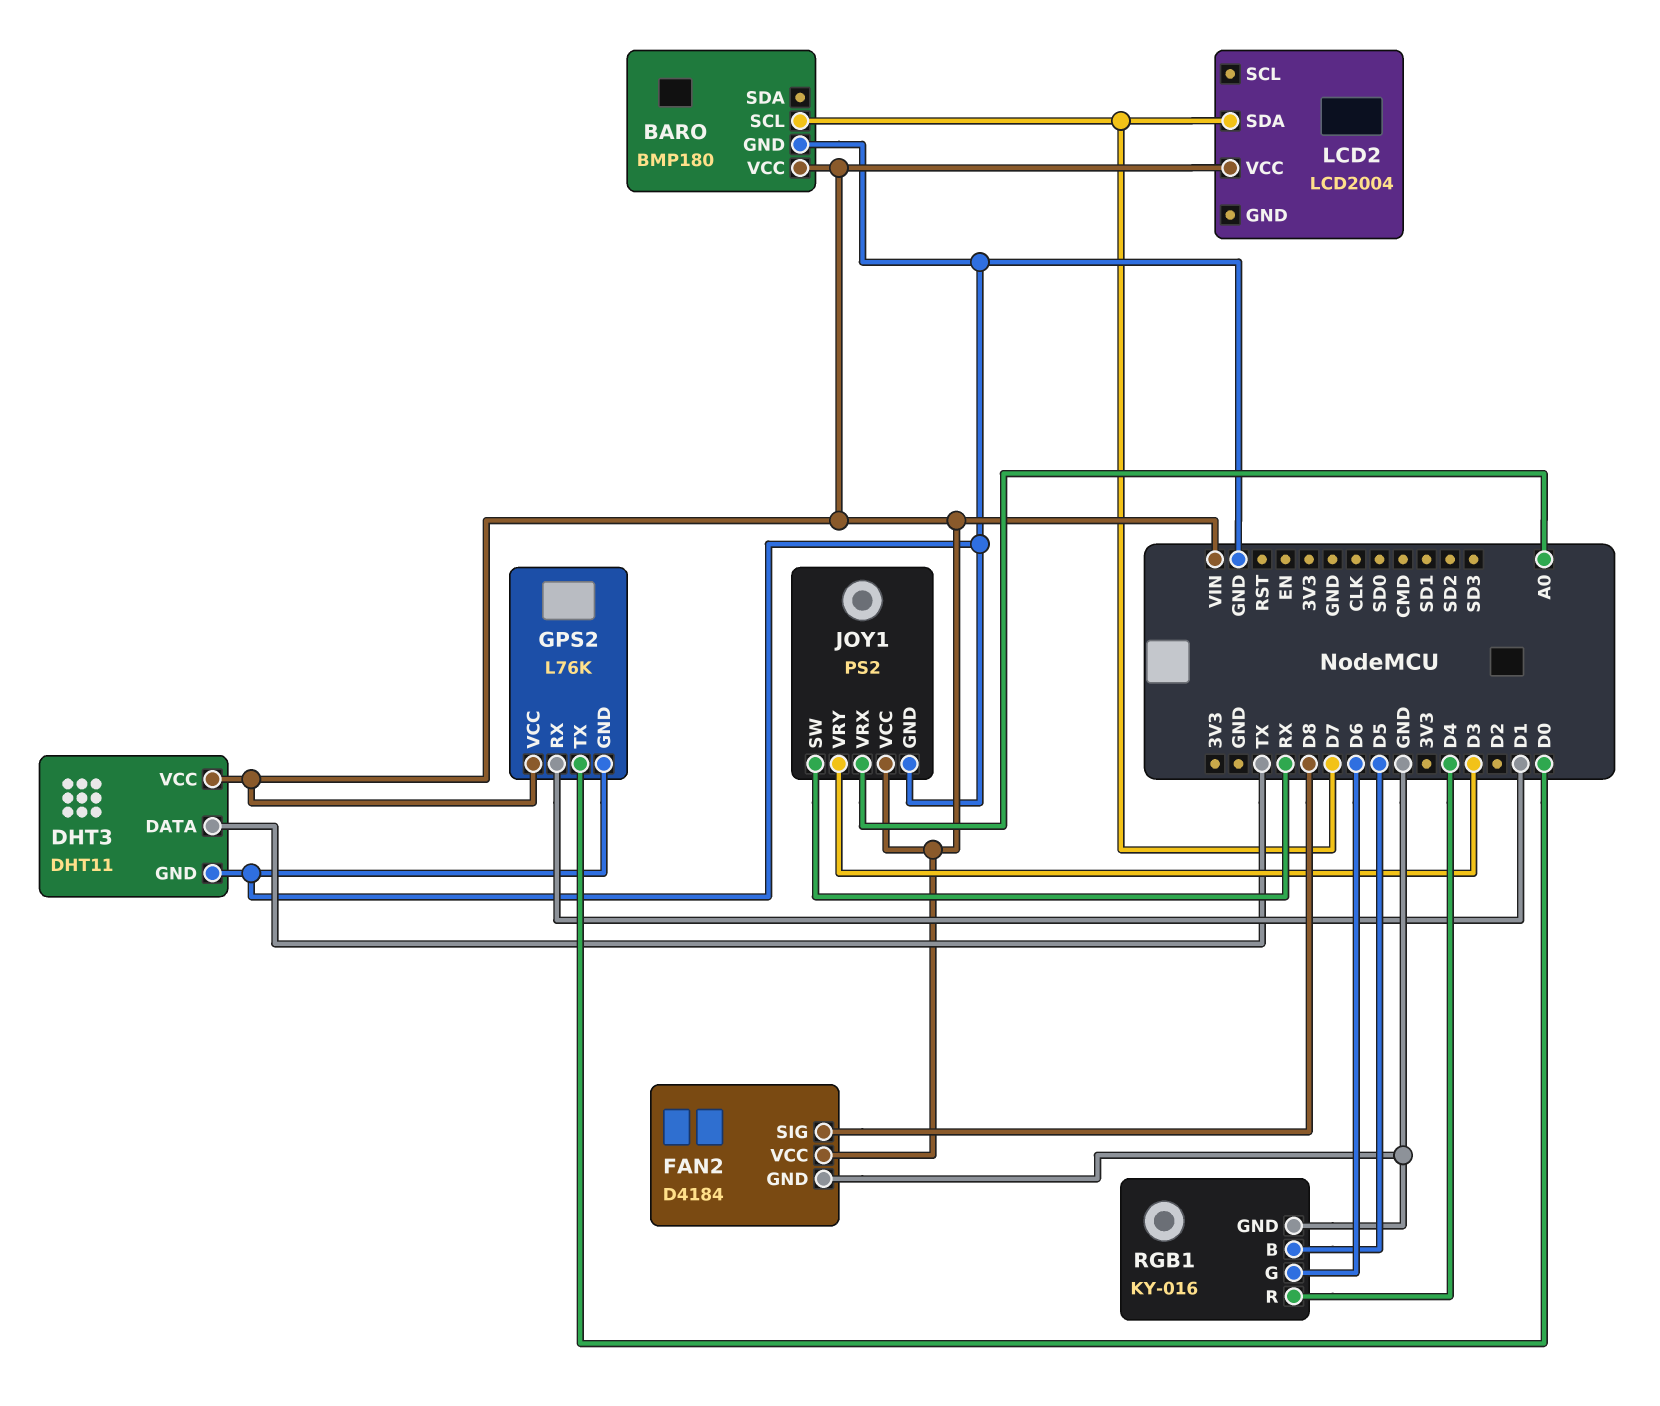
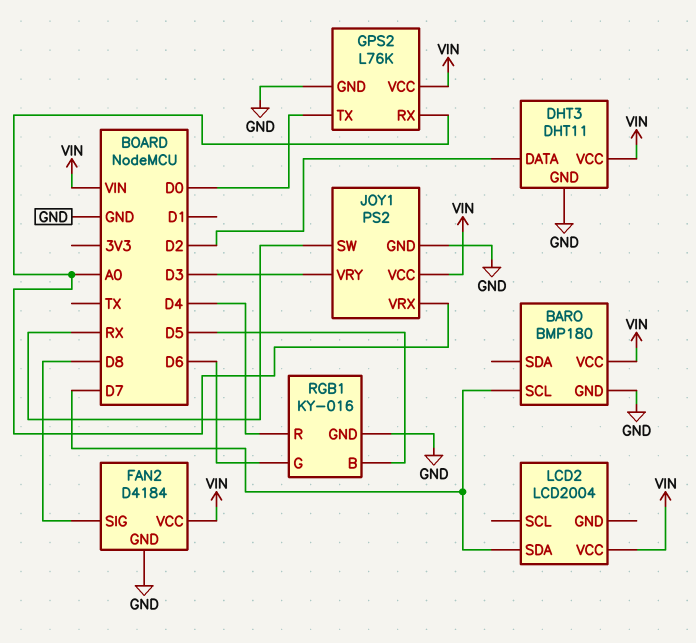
DHT3 pin DATA: TX -> D2
GPS2 pin RX: D1 -> A0

